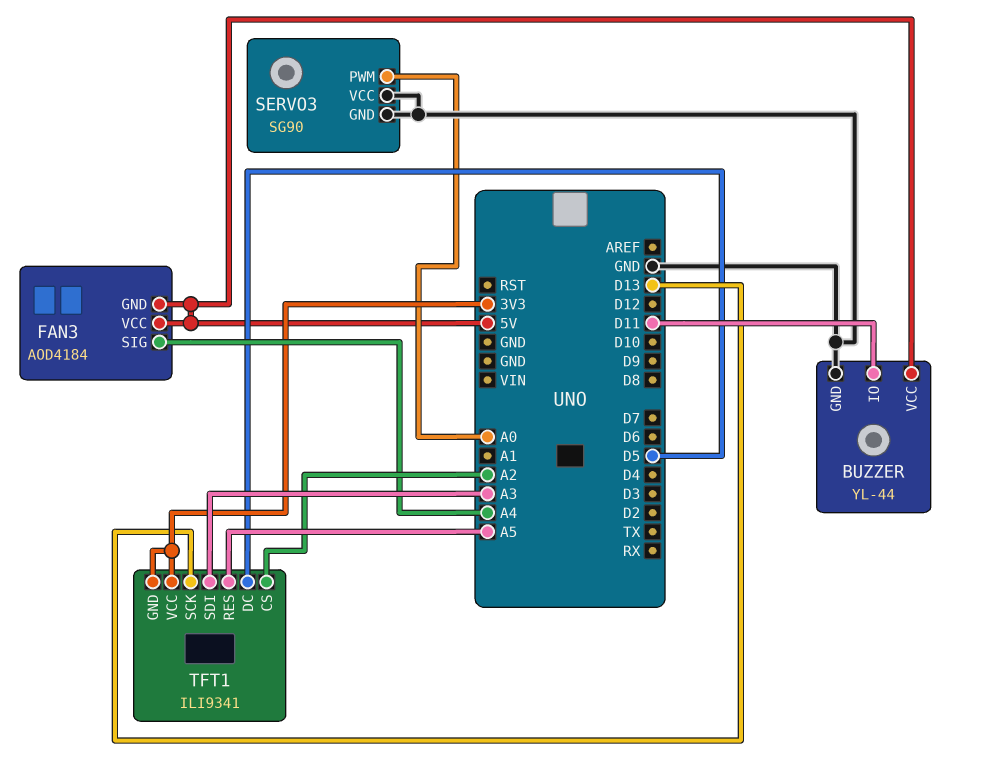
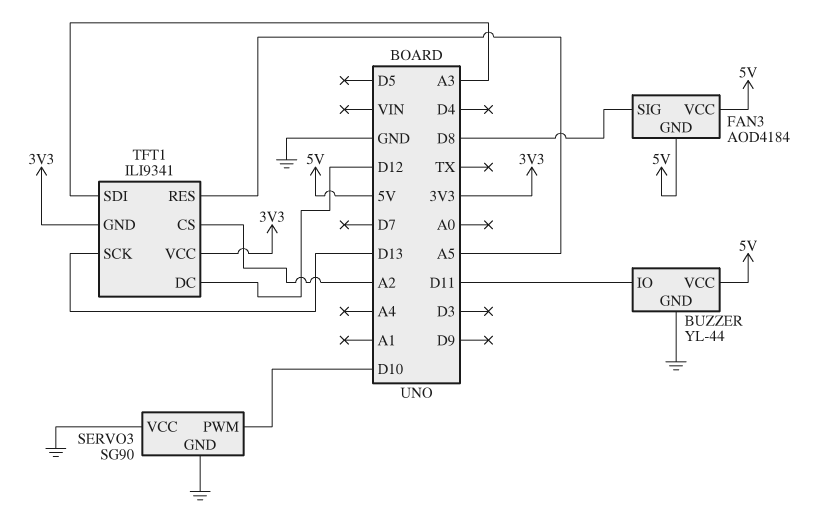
FAN3 pin SIG: A4 -> D8
SERVO3 pin PWM: A0 -> D10
TFT1 pin DC: D5 -> D12

